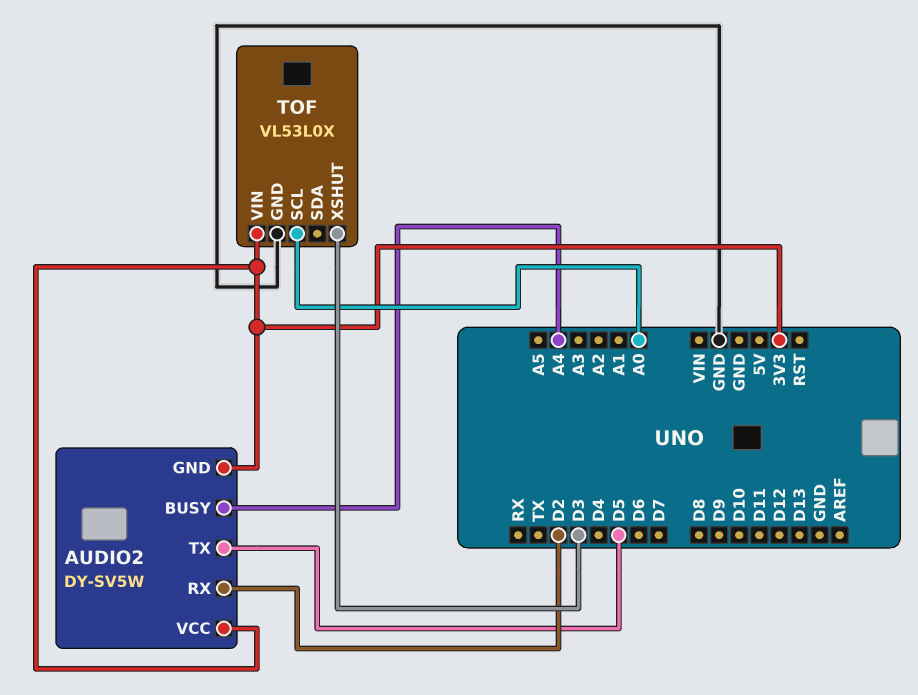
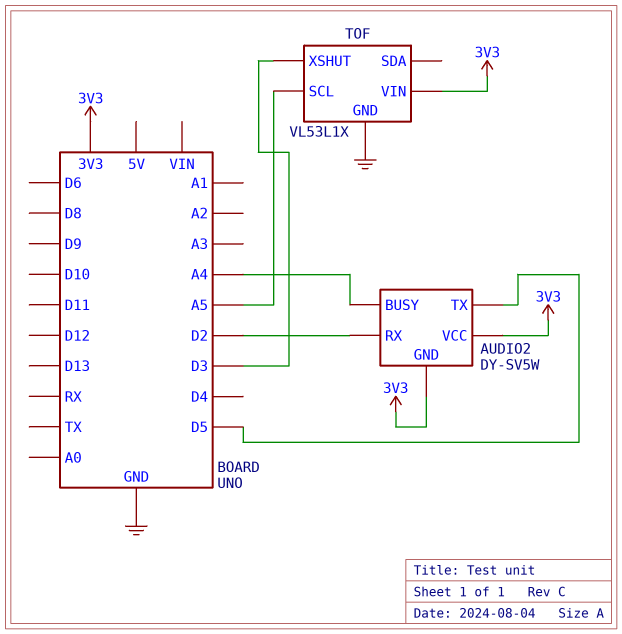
TOF: VL53L0X -> VL53L1X
TOF pin SCL: A0 -> A5

